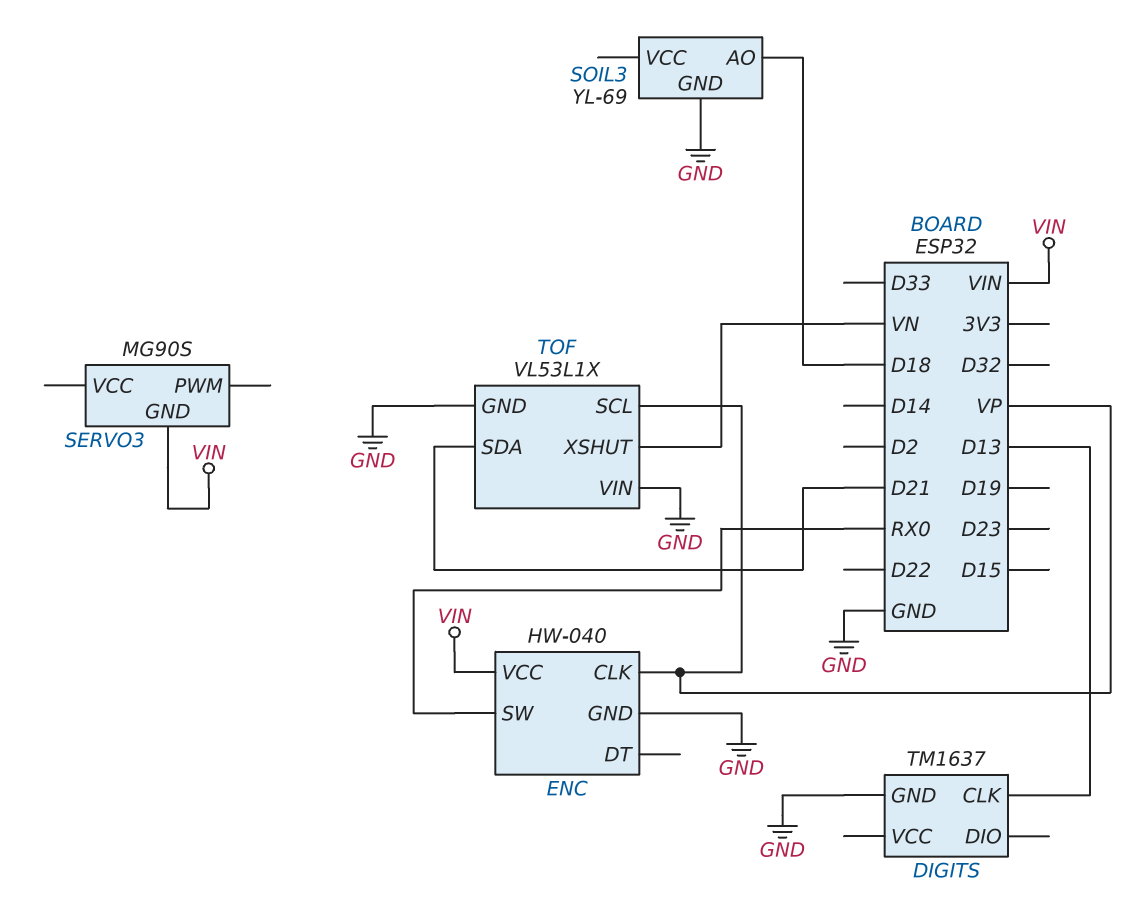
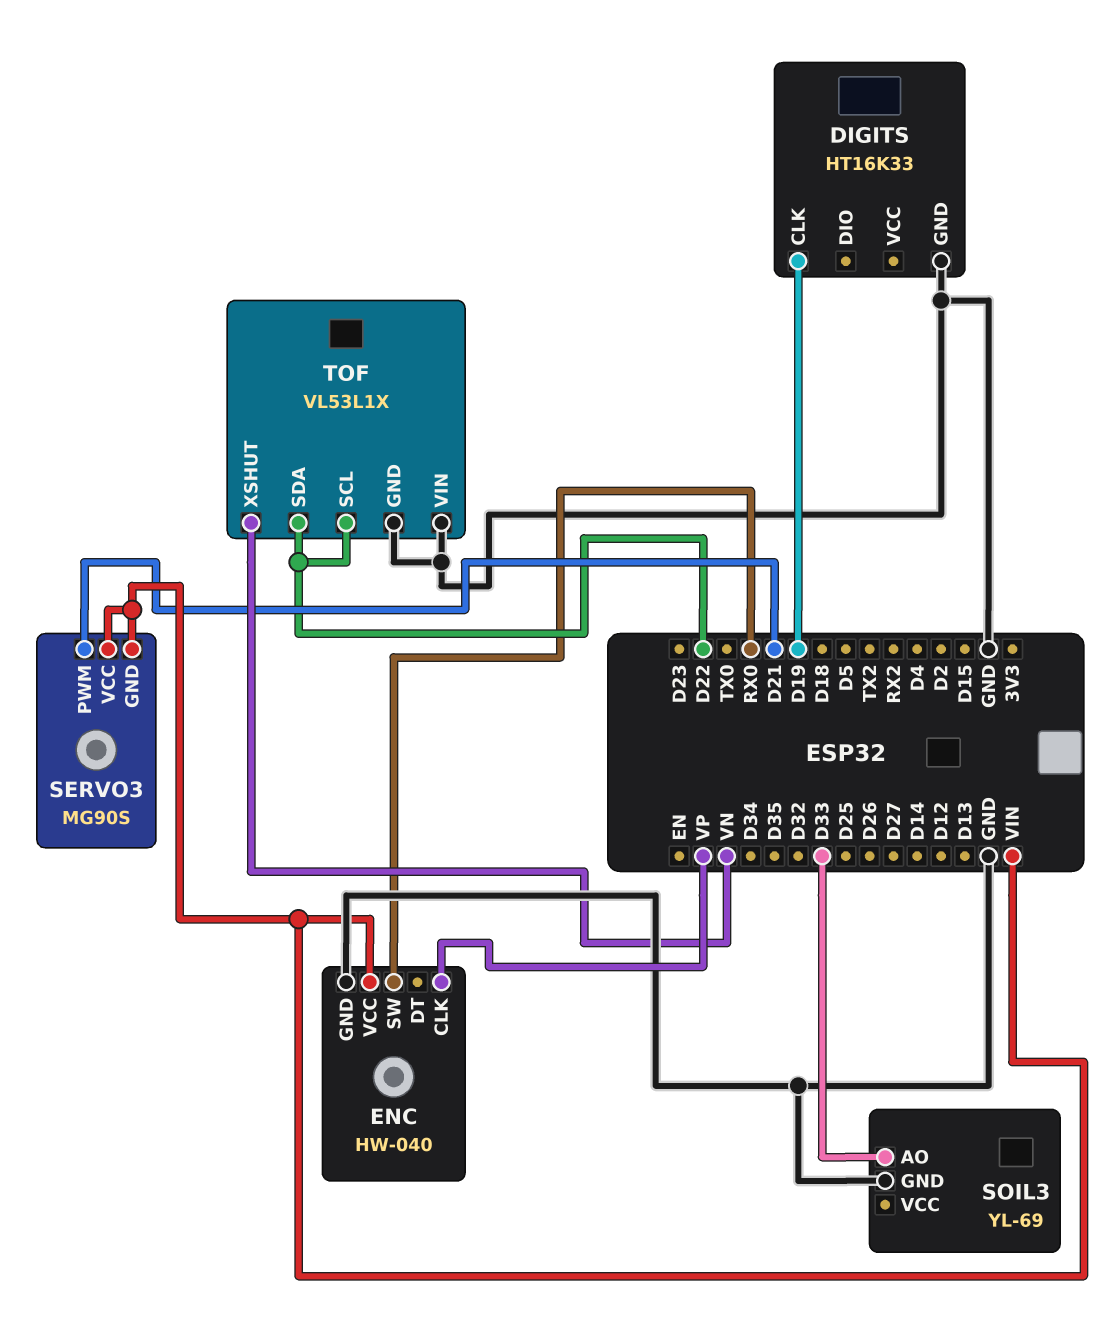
DIGITS: TM1637 -> HT16K33
DIGITS pin CLK: D13 -> D19
SERVO3 pin PWM: none -> D21
SERVO3 pin VCC: none -> VIN
SOIL3 pin AO: D18 -> D33
TOF pin SCL: VP -> D22
TOF pin SDA: D21 -> D22

